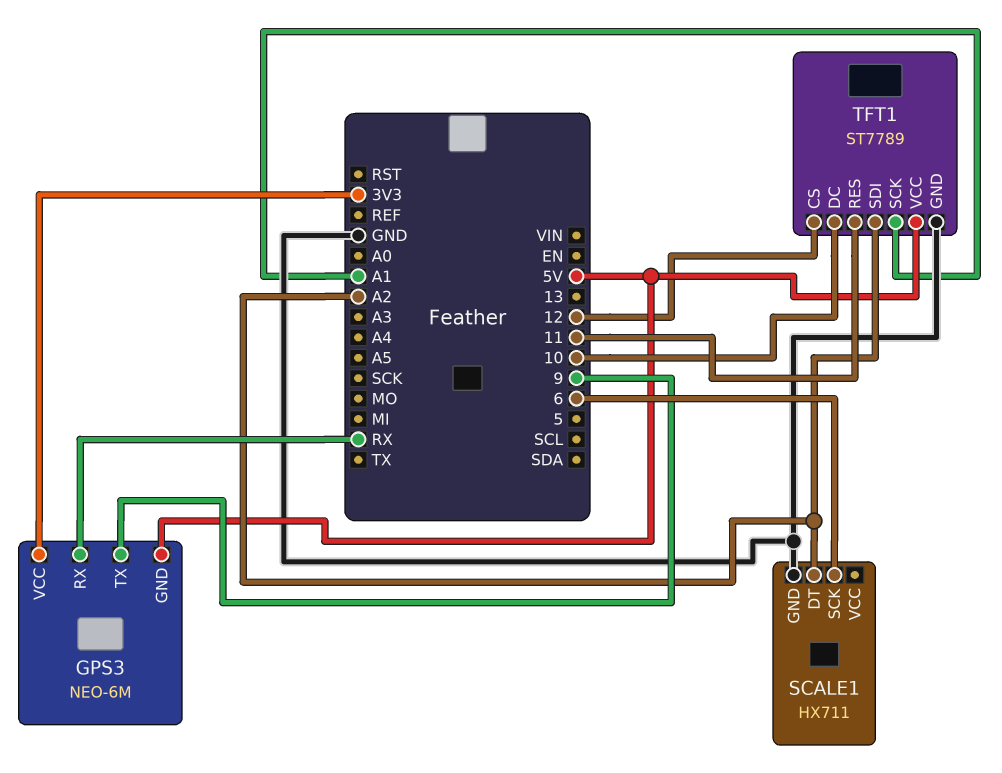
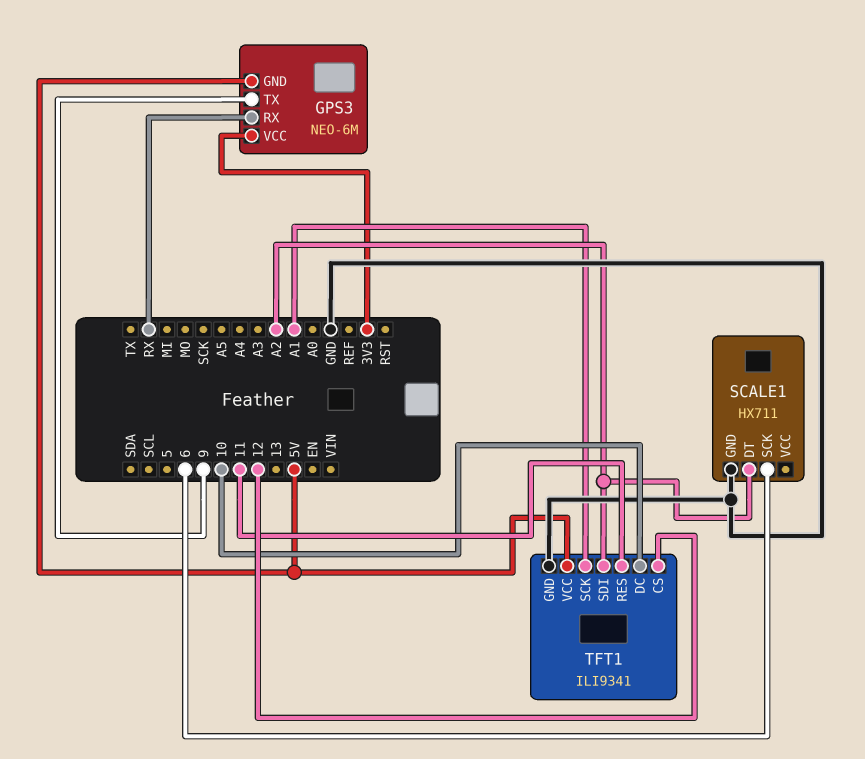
TFT1: ST7789 -> ILI9341

